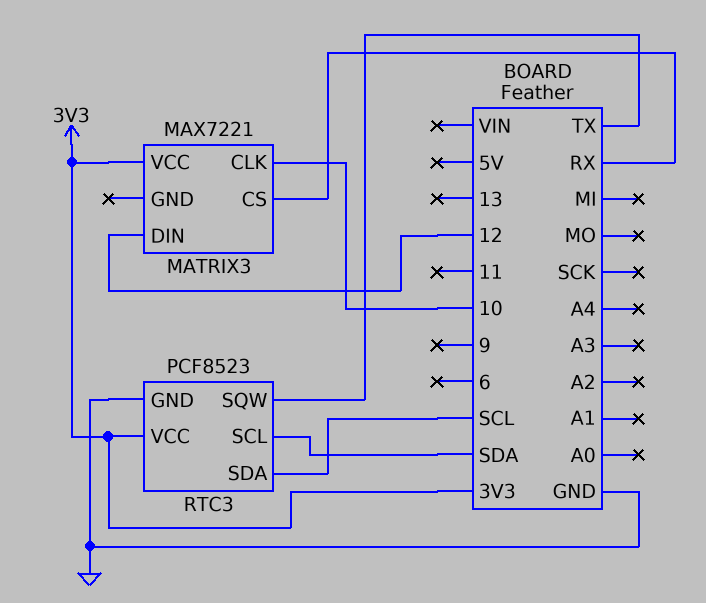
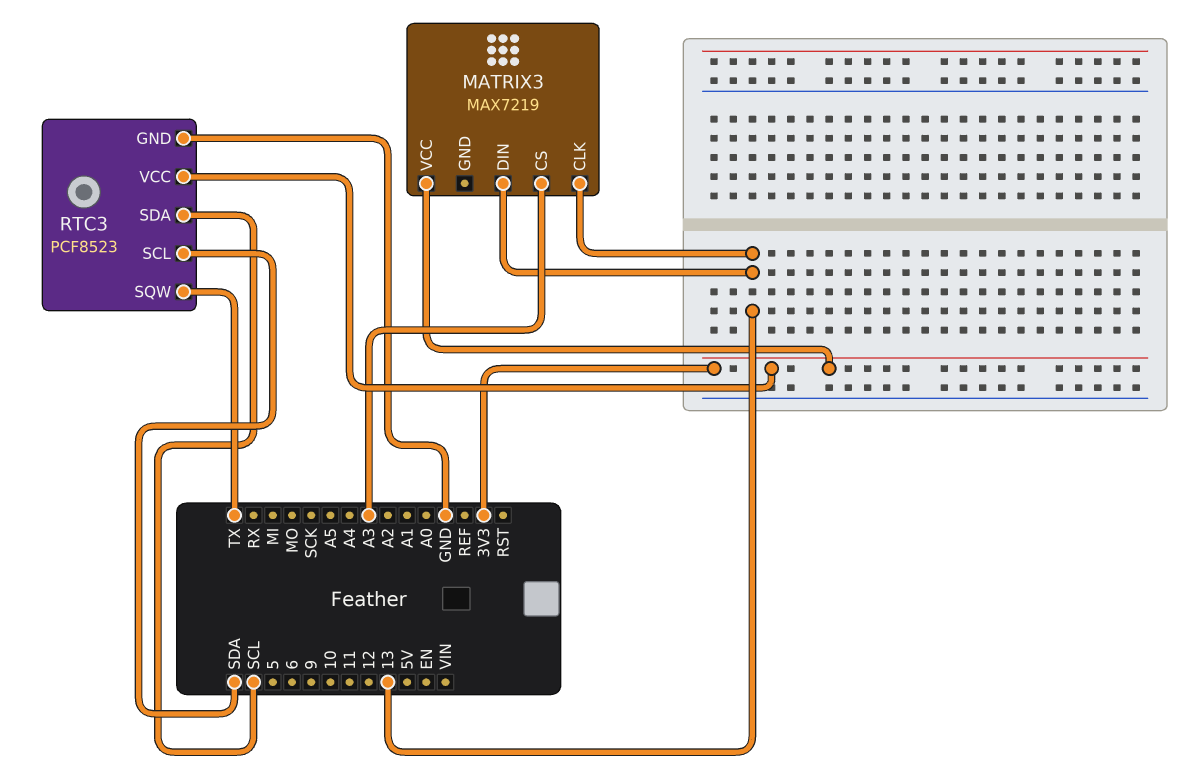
MATRIX3: MAX7221 -> MAX7219
MATRIX3 pin CLK: 10 -> 13
MATRIX3 pin CS: RX -> A3
MATRIX3 pin DIN: 12 -> 13

